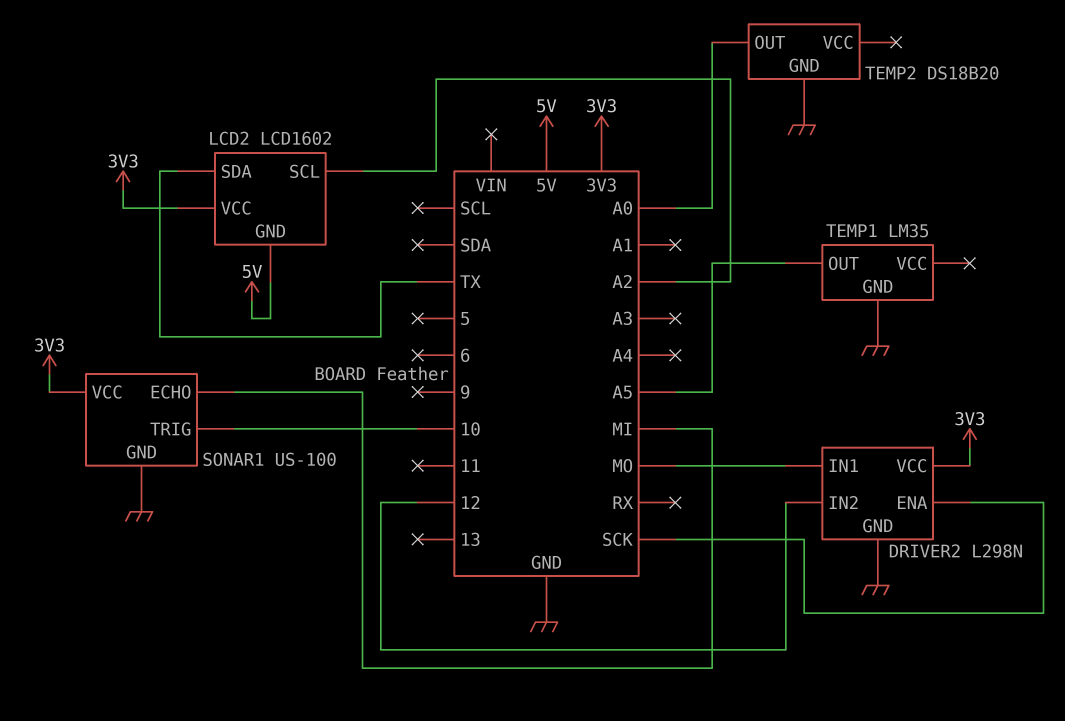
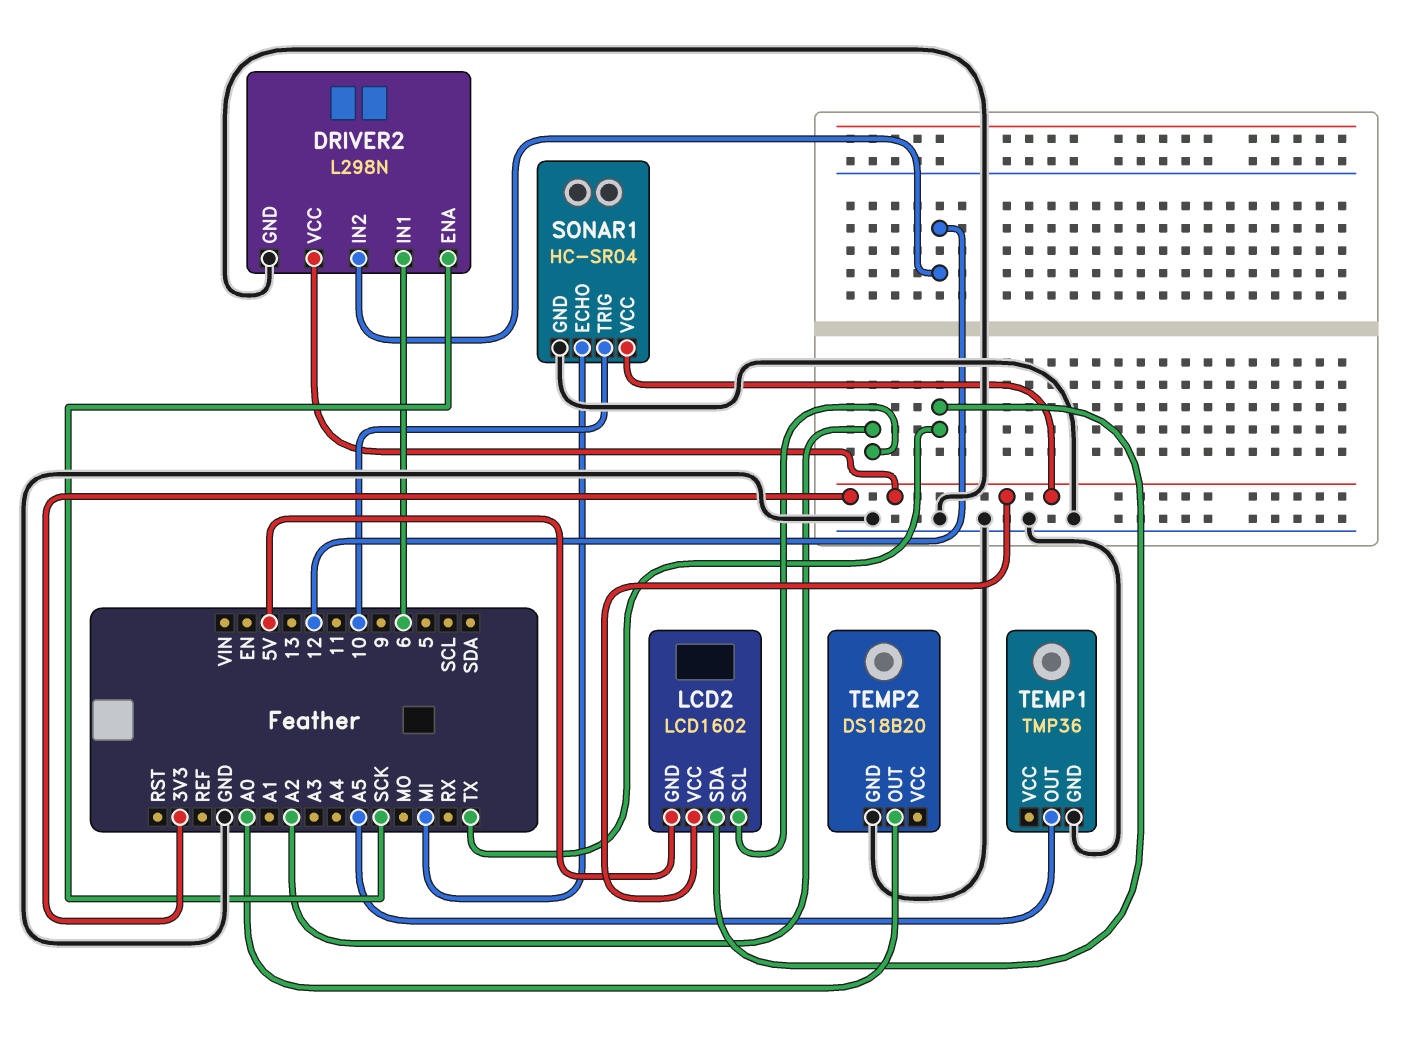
DRIVER2 pin IN1: MO -> 6
SONAR1: US-100 -> HC-SR04
TEMP1: LM35 -> TMP36

